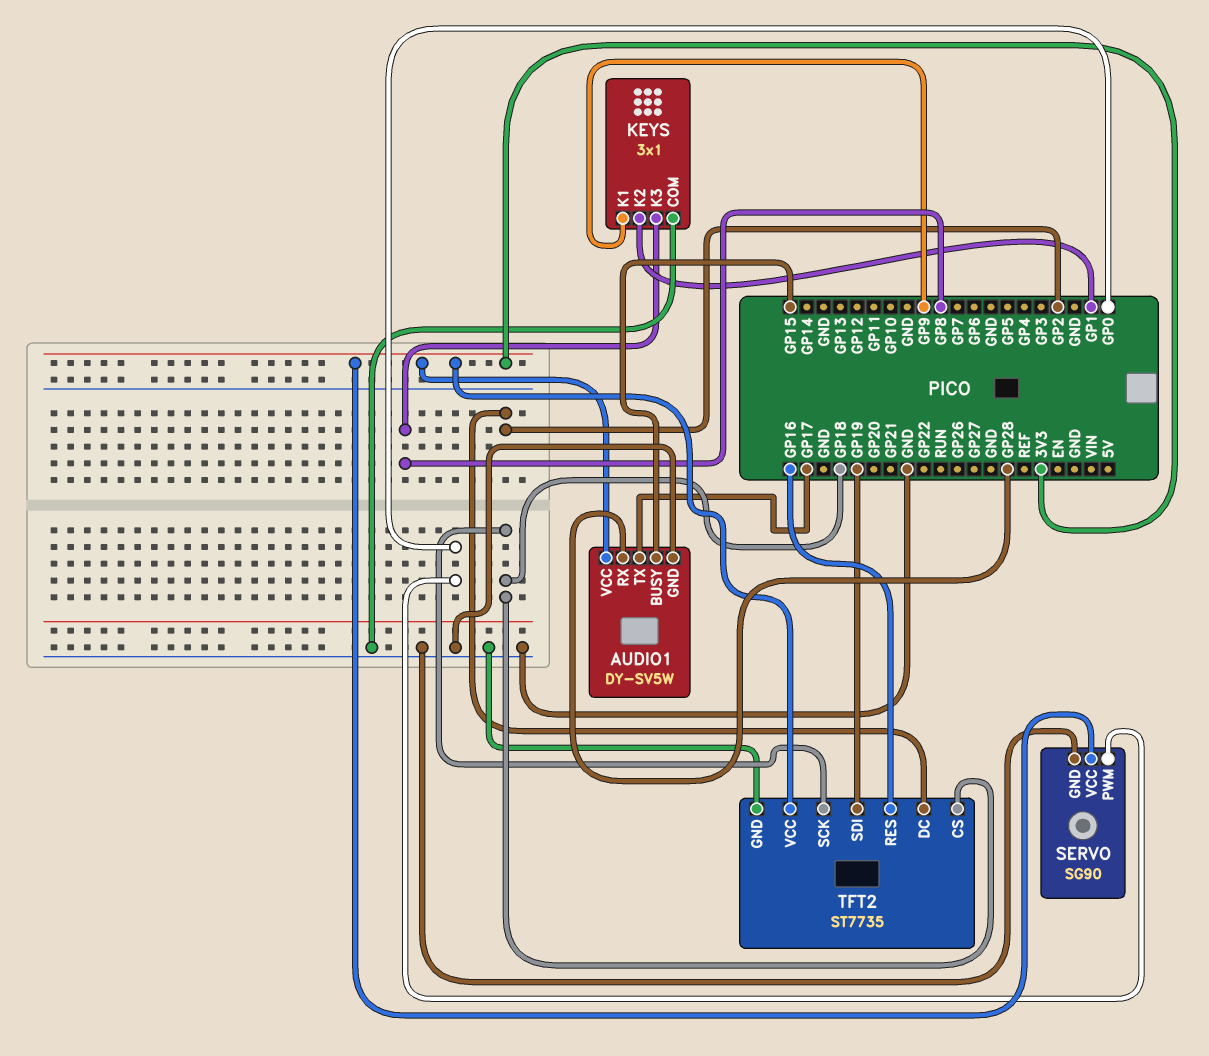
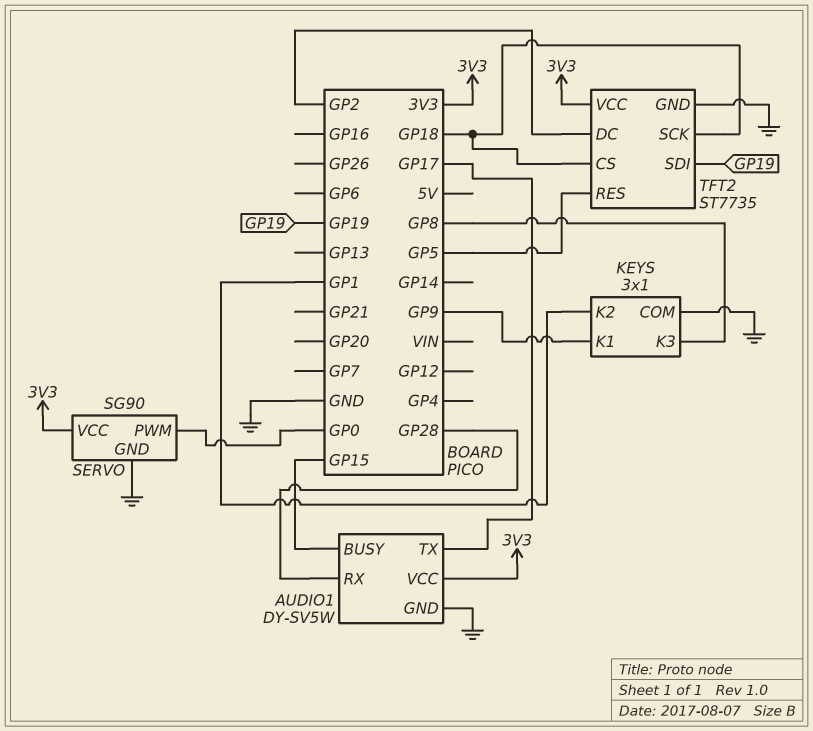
TFT2 pin RES: GP16 -> GP5

